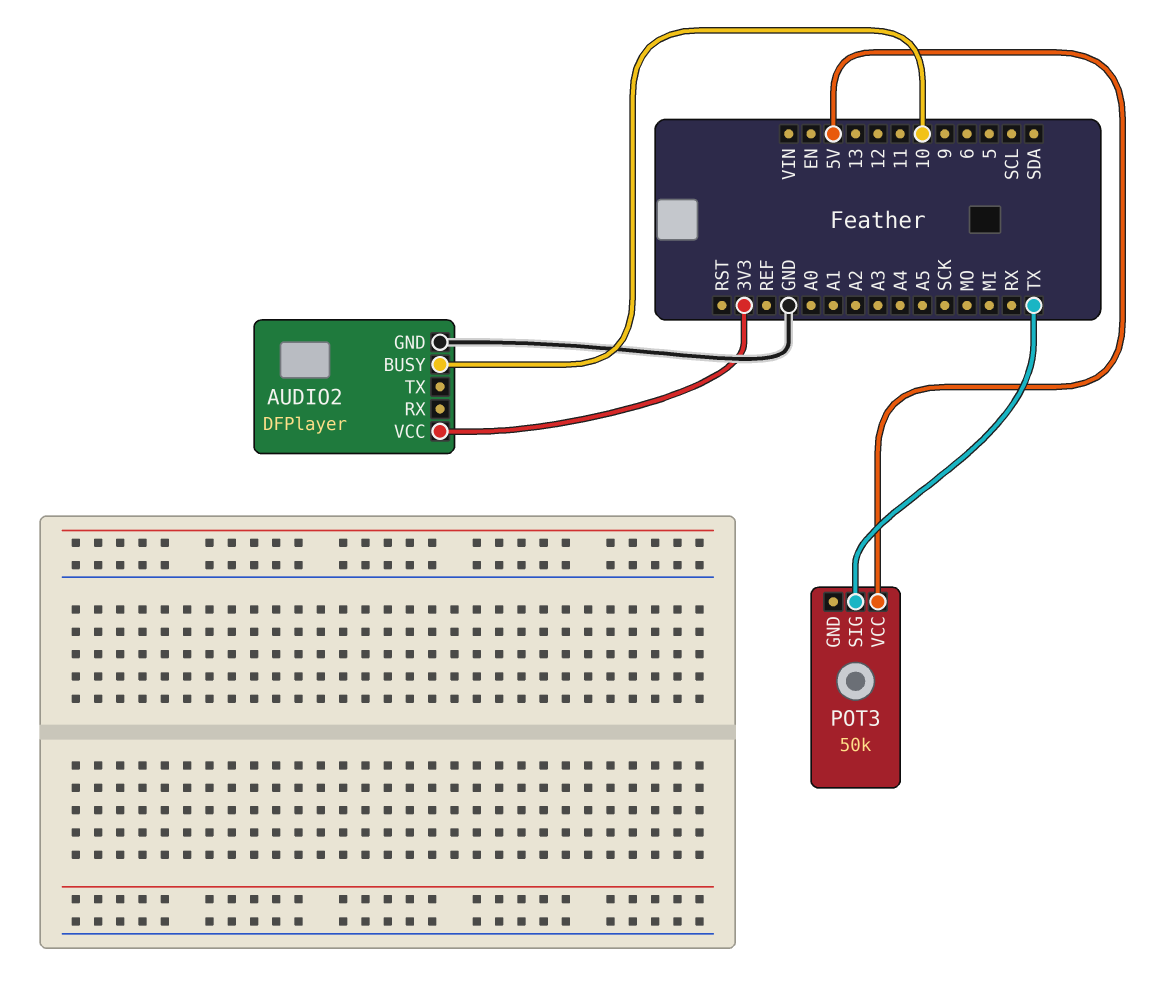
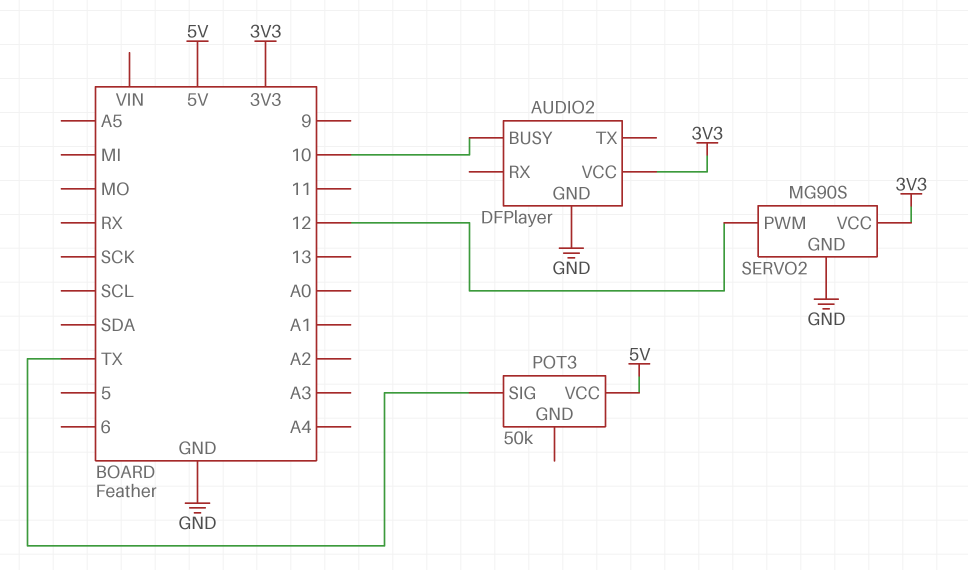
SERVO2: none -> MG90S
SERVO2 pin GND: none -> GND
SERVO2 pin PWM: none -> 12
SERVO2 pin VCC: none -> 3V3

